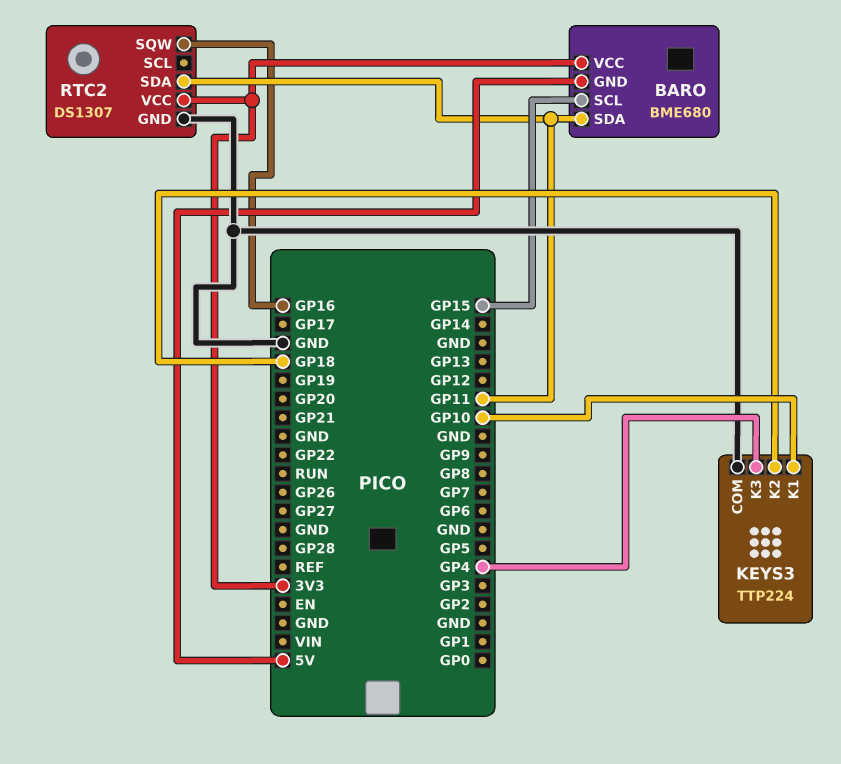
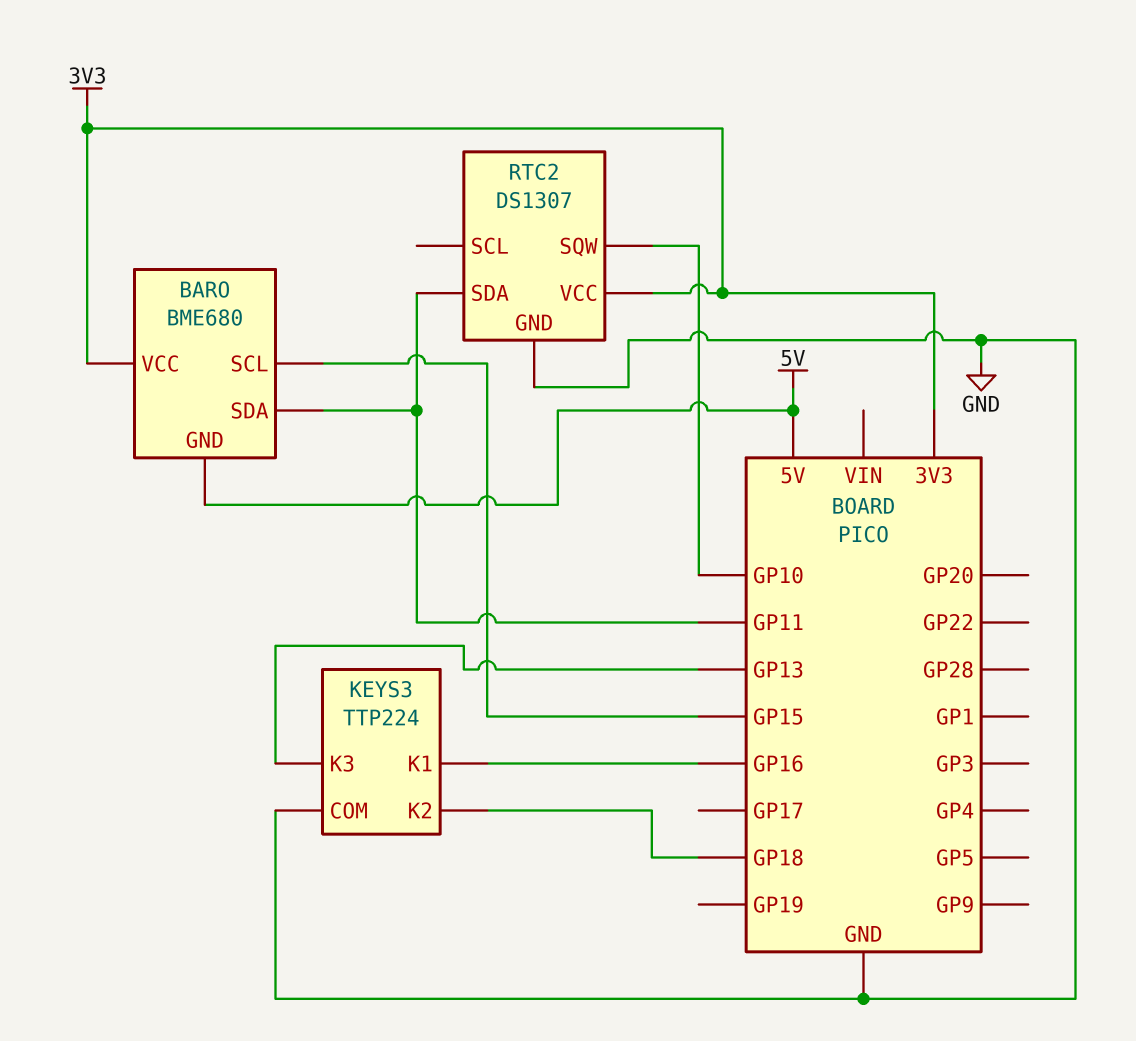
KEYS3 pin K1: GP10 -> GP16
KEYS3 pin K3: GP4 -> GP13
RTC2 pin SQW: GP16 -> GP10

